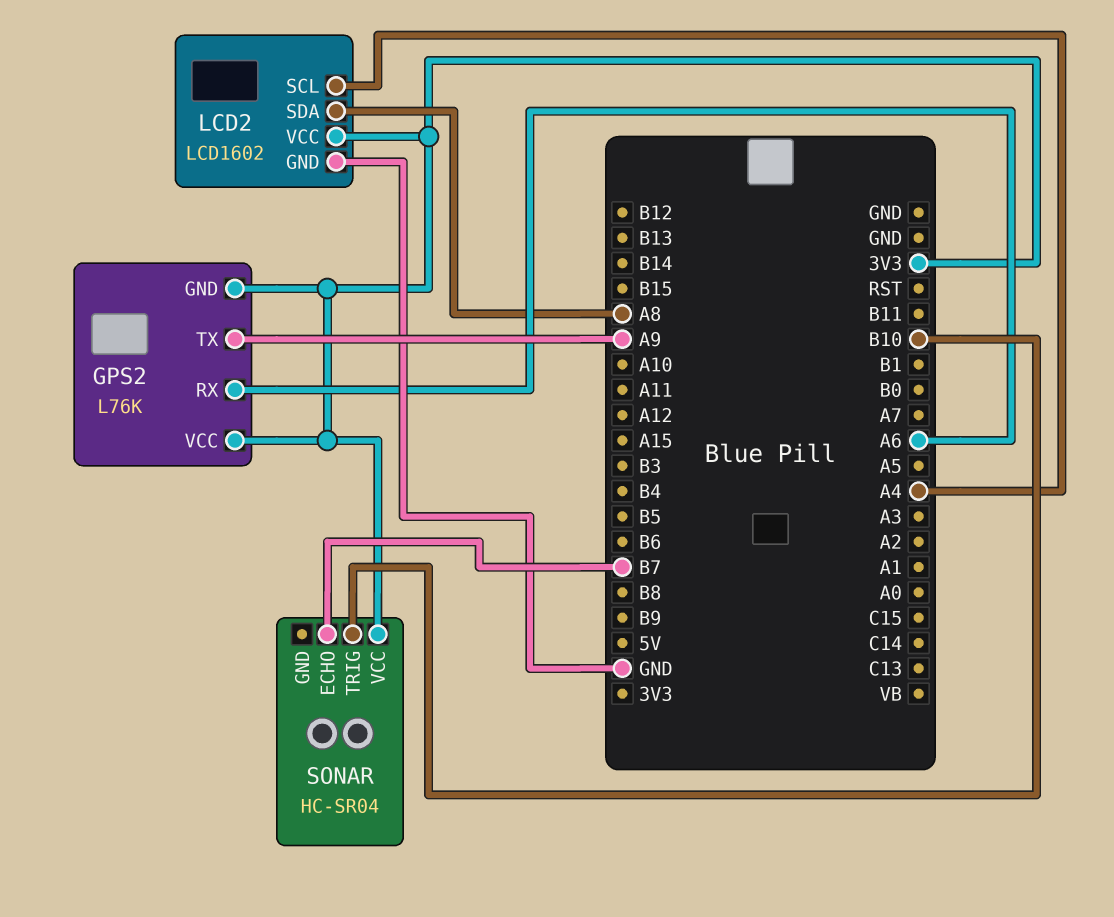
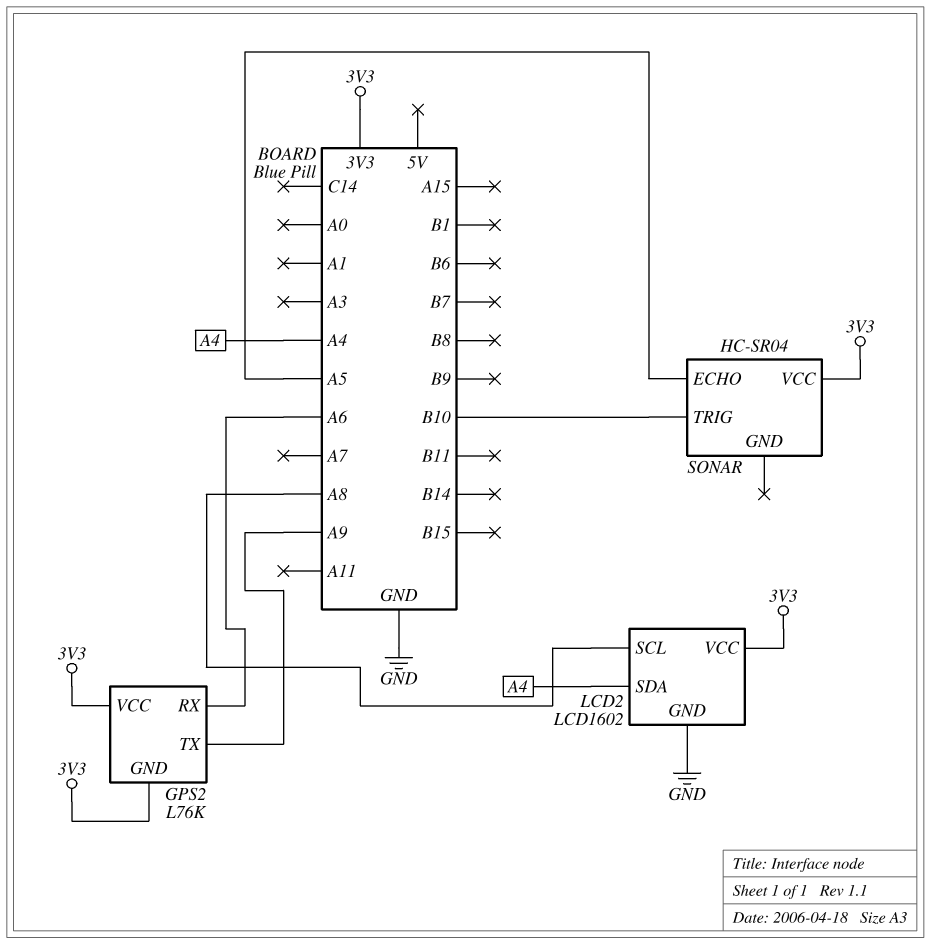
LCD2 pin SCL: A4 -> A8
LCD2 pin SDA: A8 -> A4
SONAR pin ECHO: B7 -> A5

